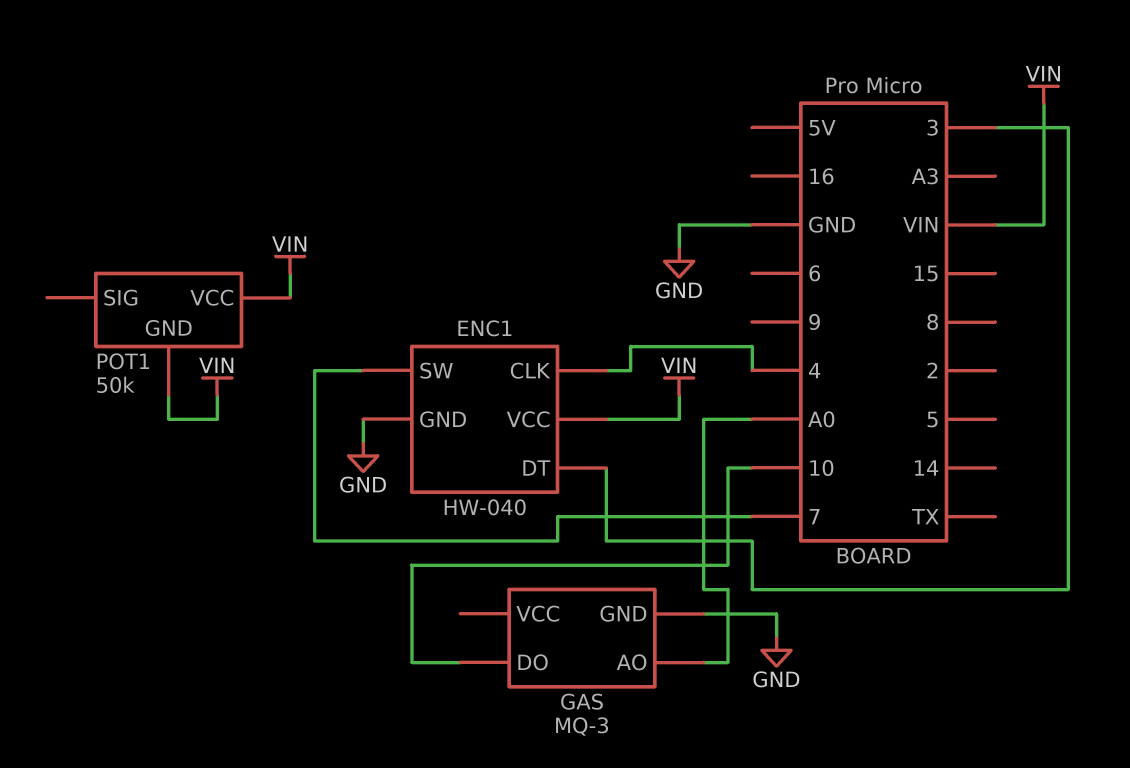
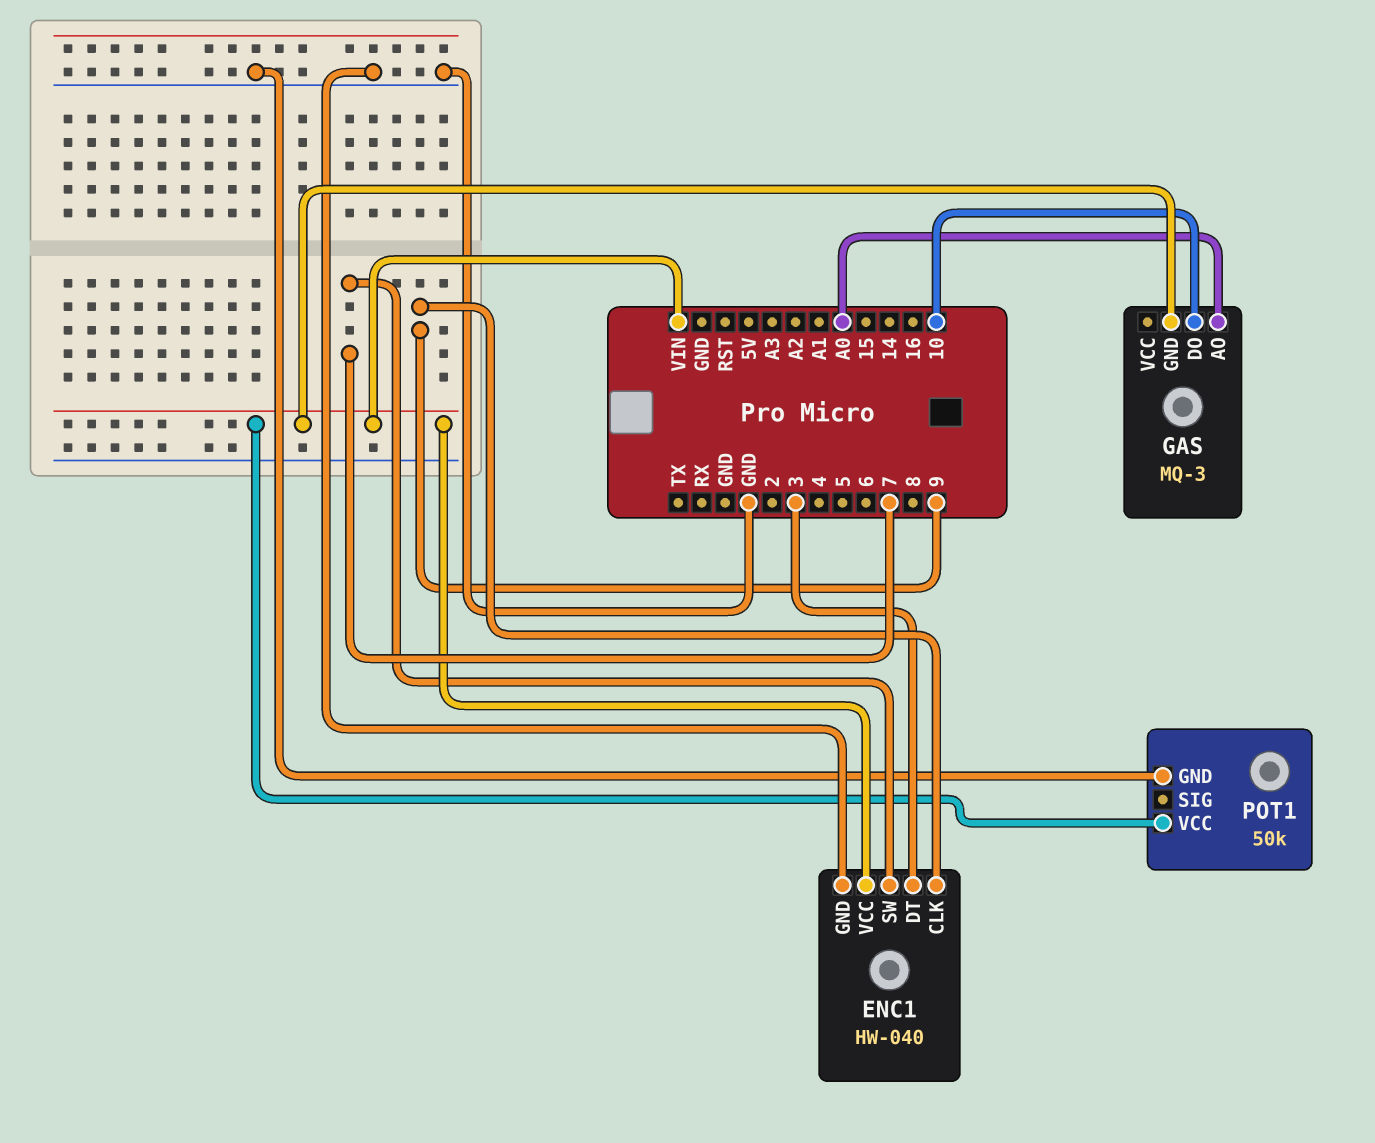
ENC1 pin CLK: 4 -> 9
GAS pin GND: GND -> VIN
POT1 pin GND: VIN -> GND

